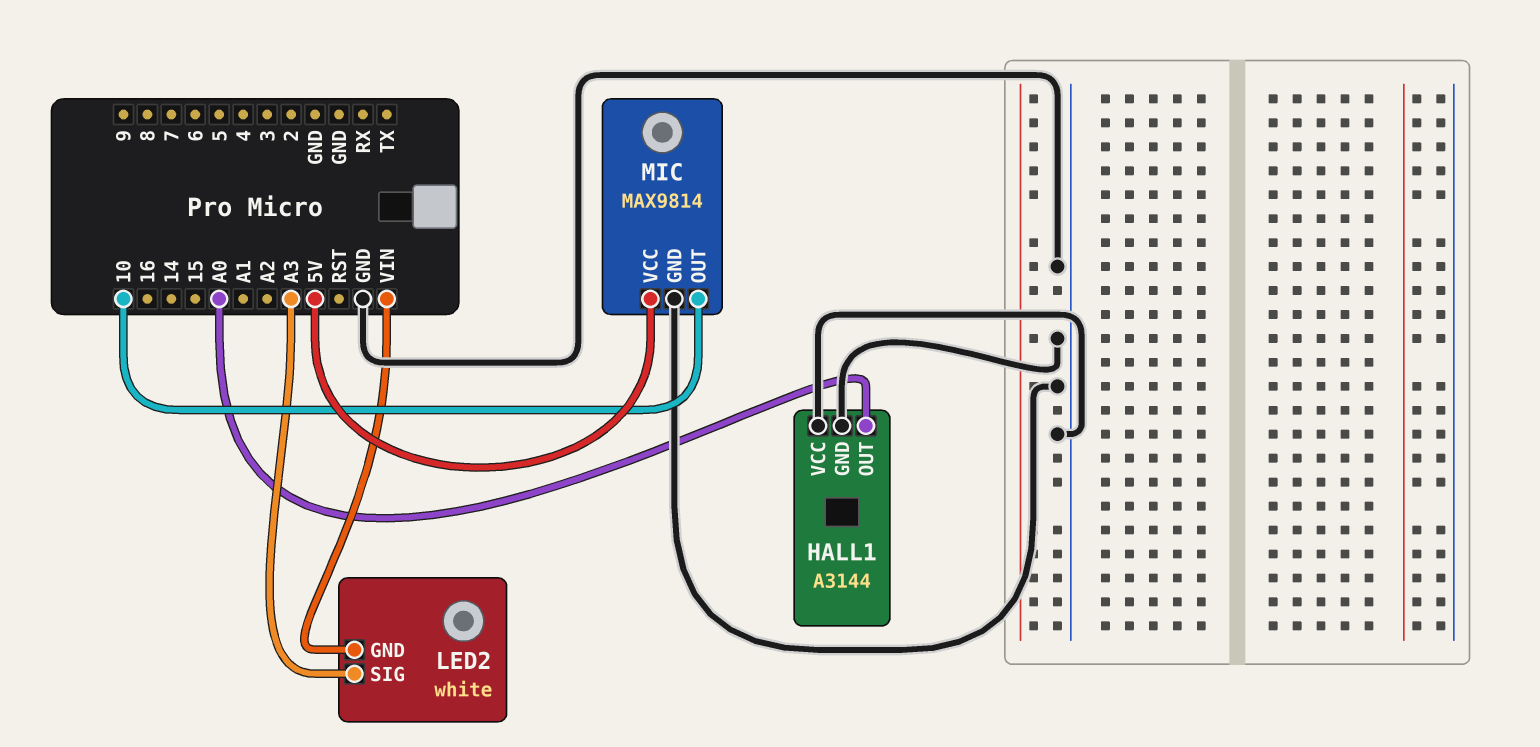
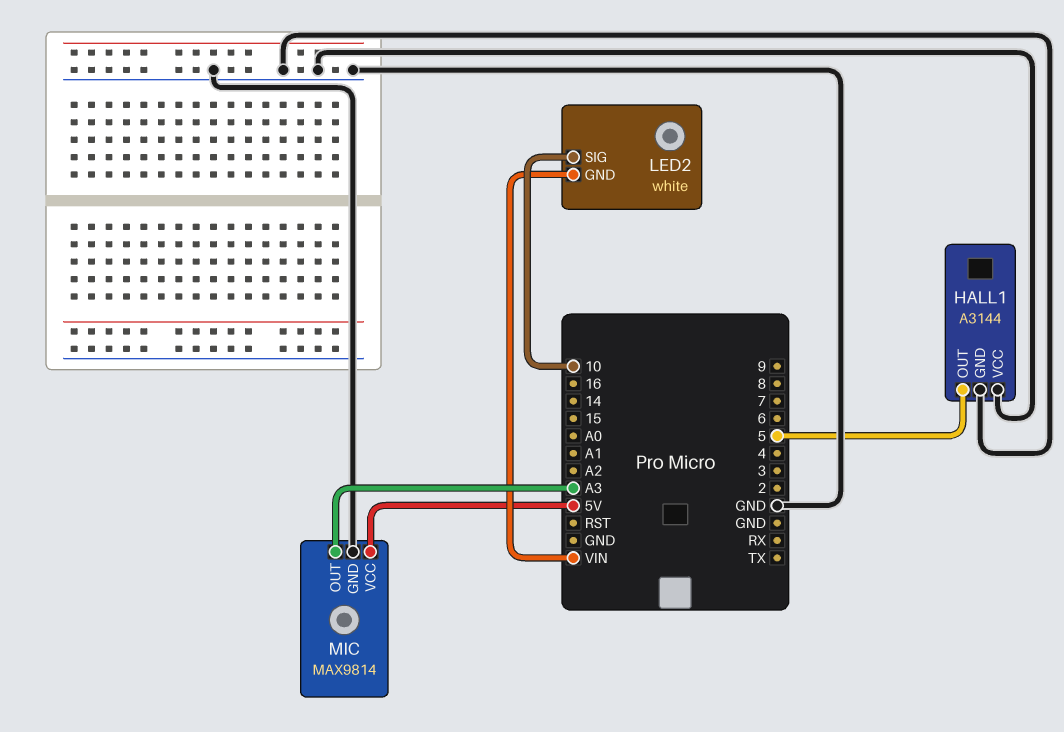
HALL1 pin OUT: A0 -> 5
LED2 pin SIG: A3 -> 10
MIC pin OUT: 10 -> A3

